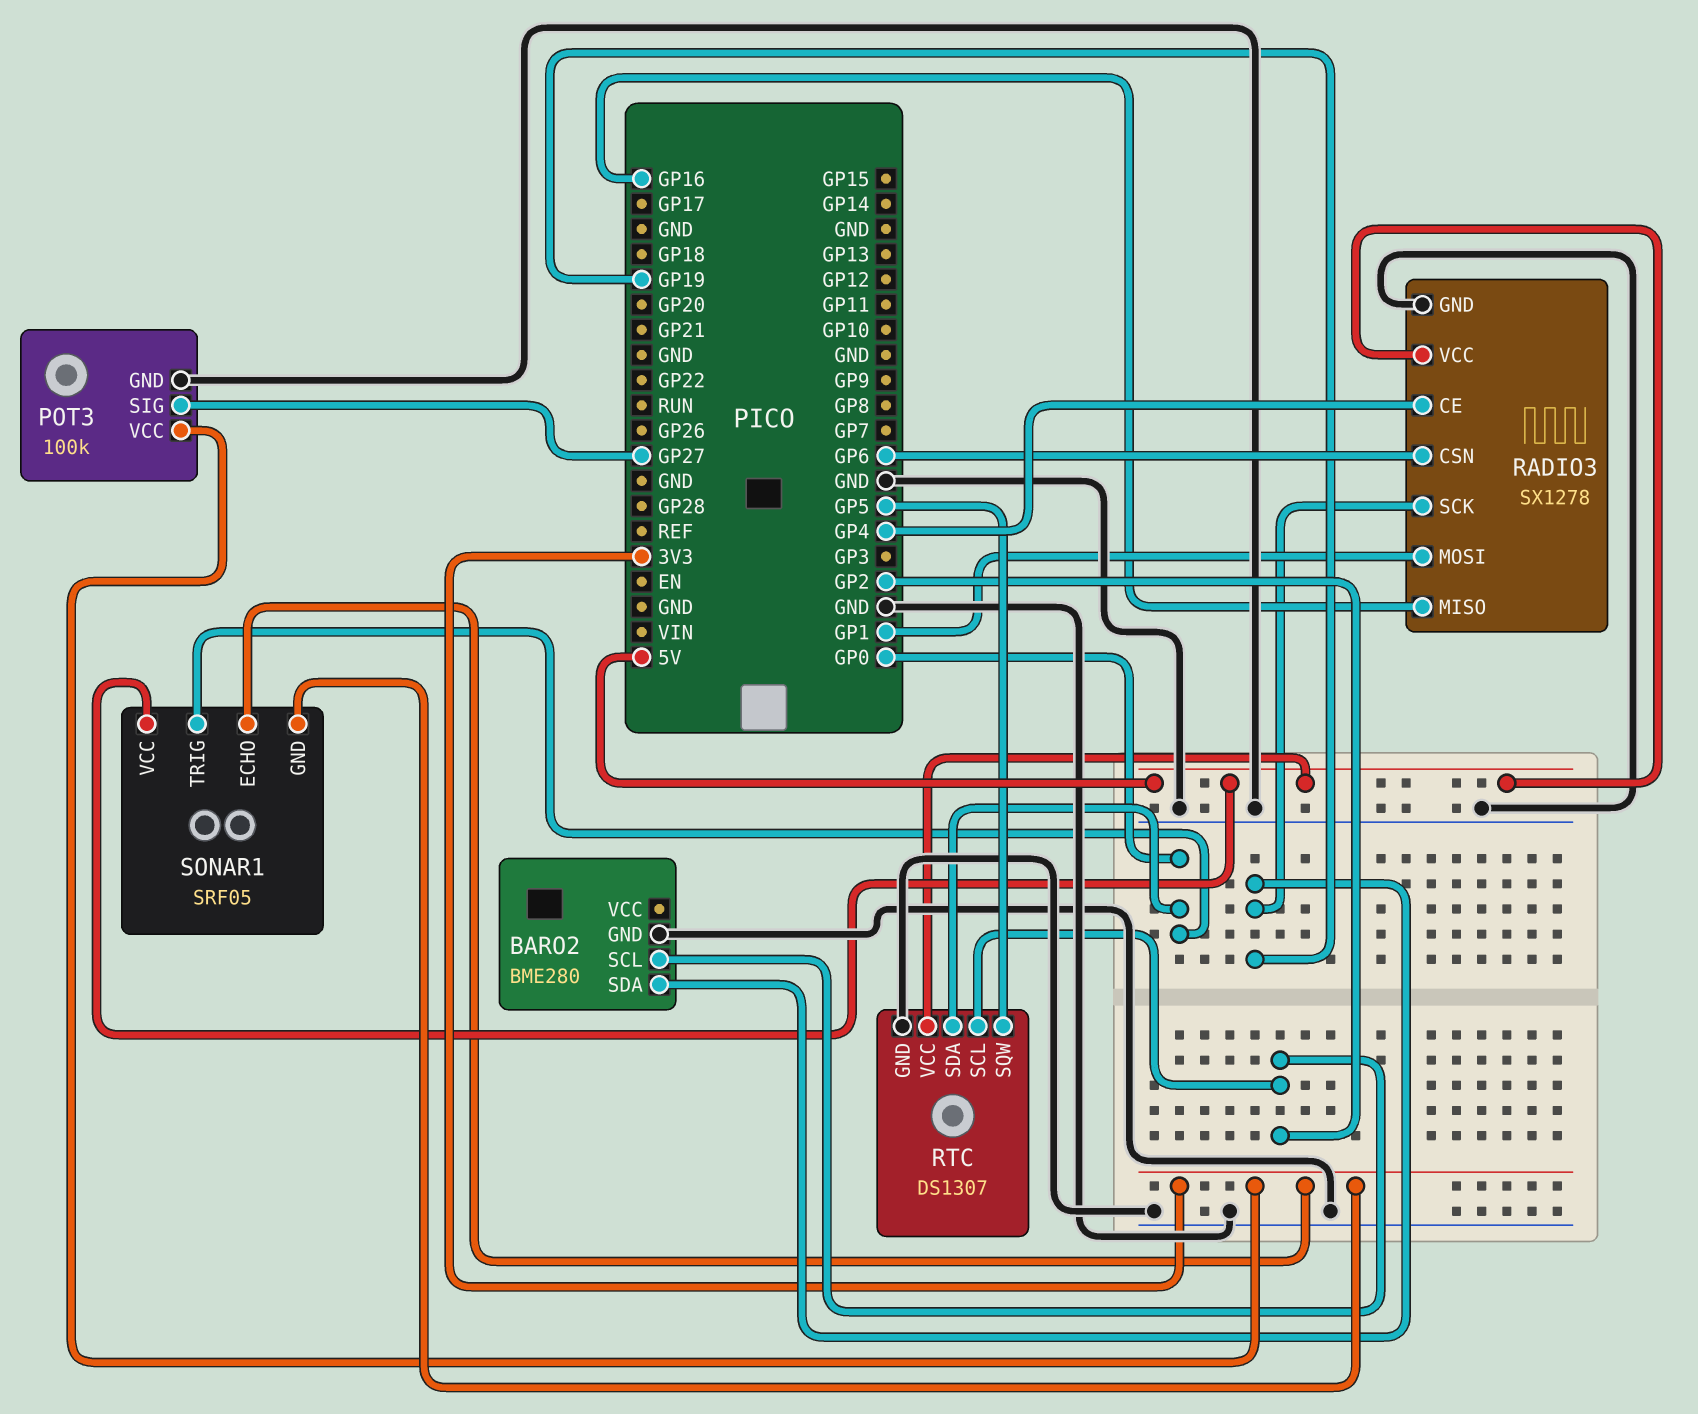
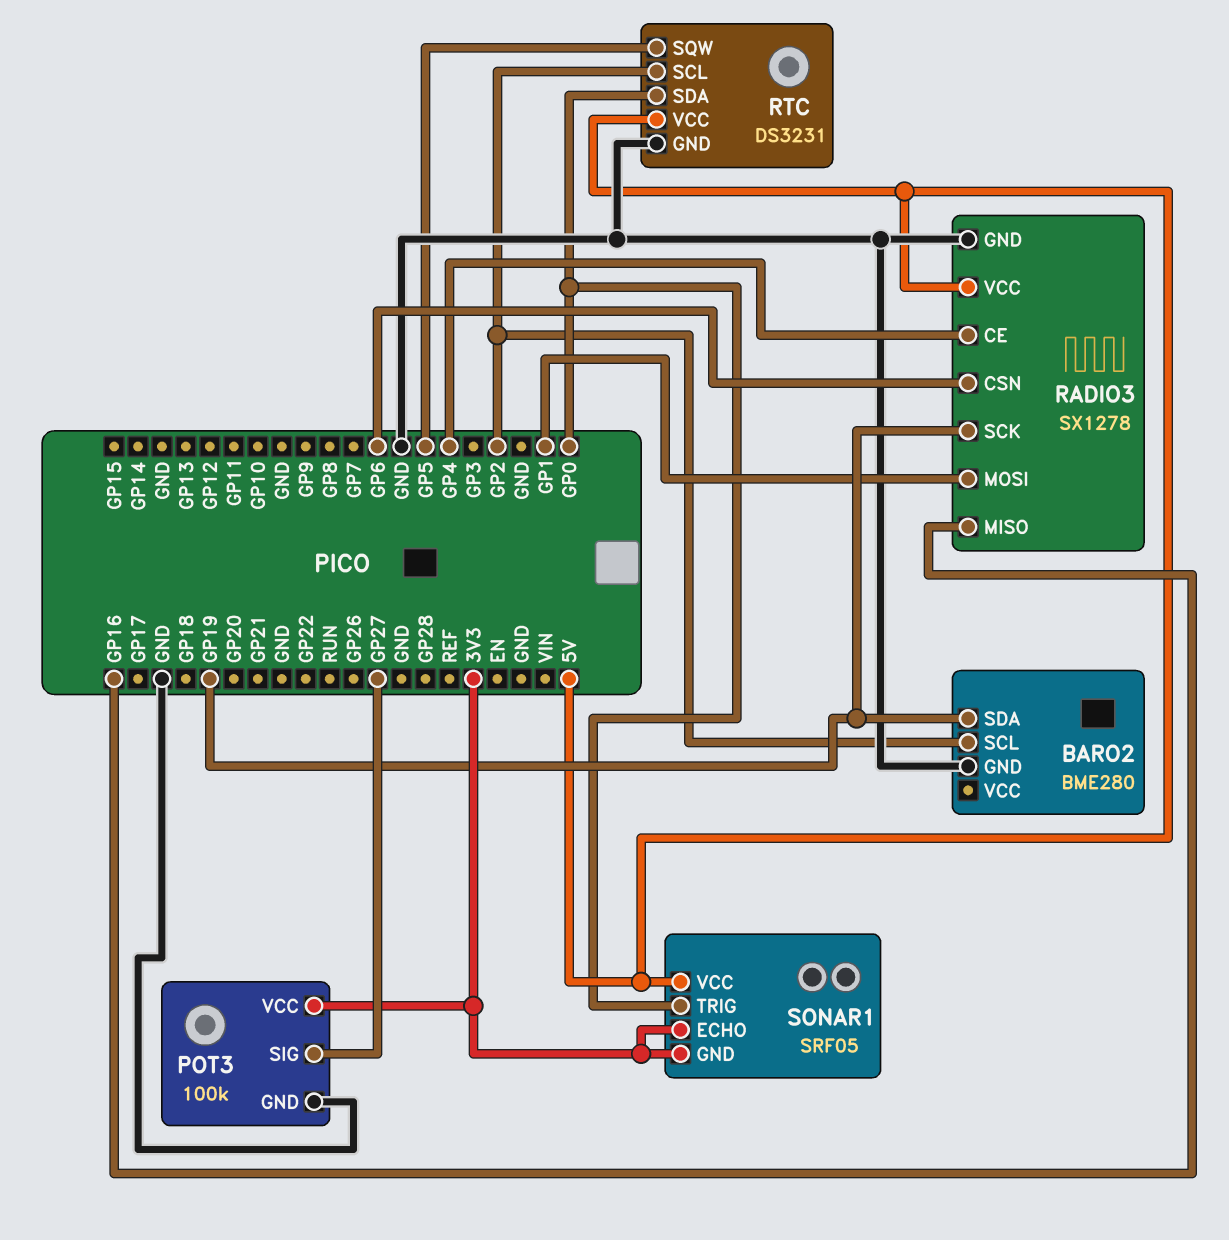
RTC: DS1307 -> DS3231

